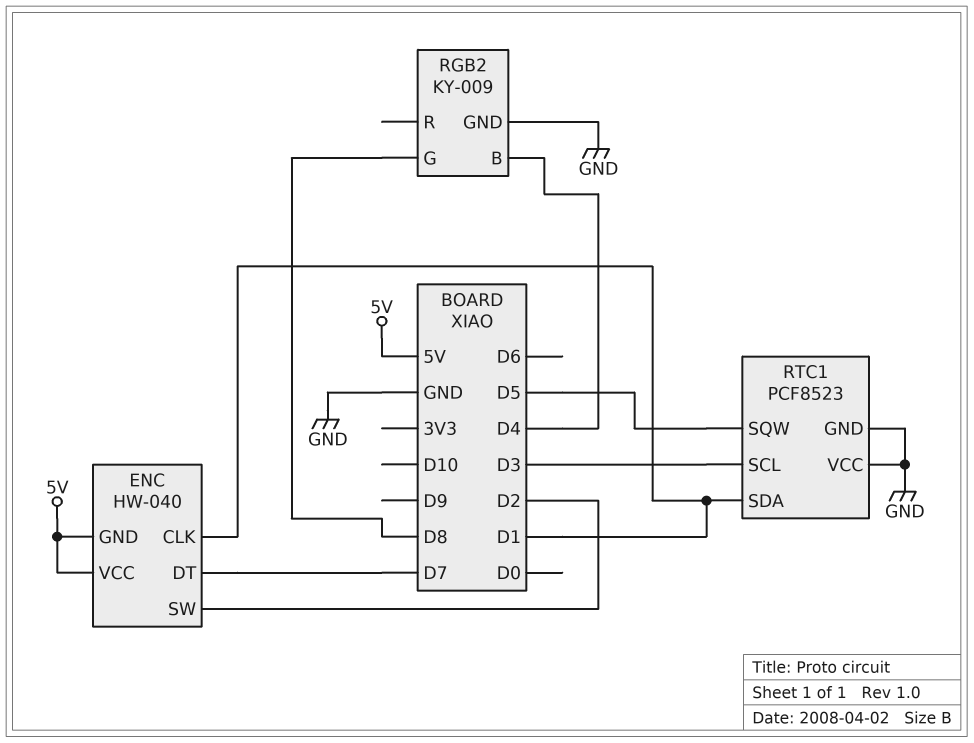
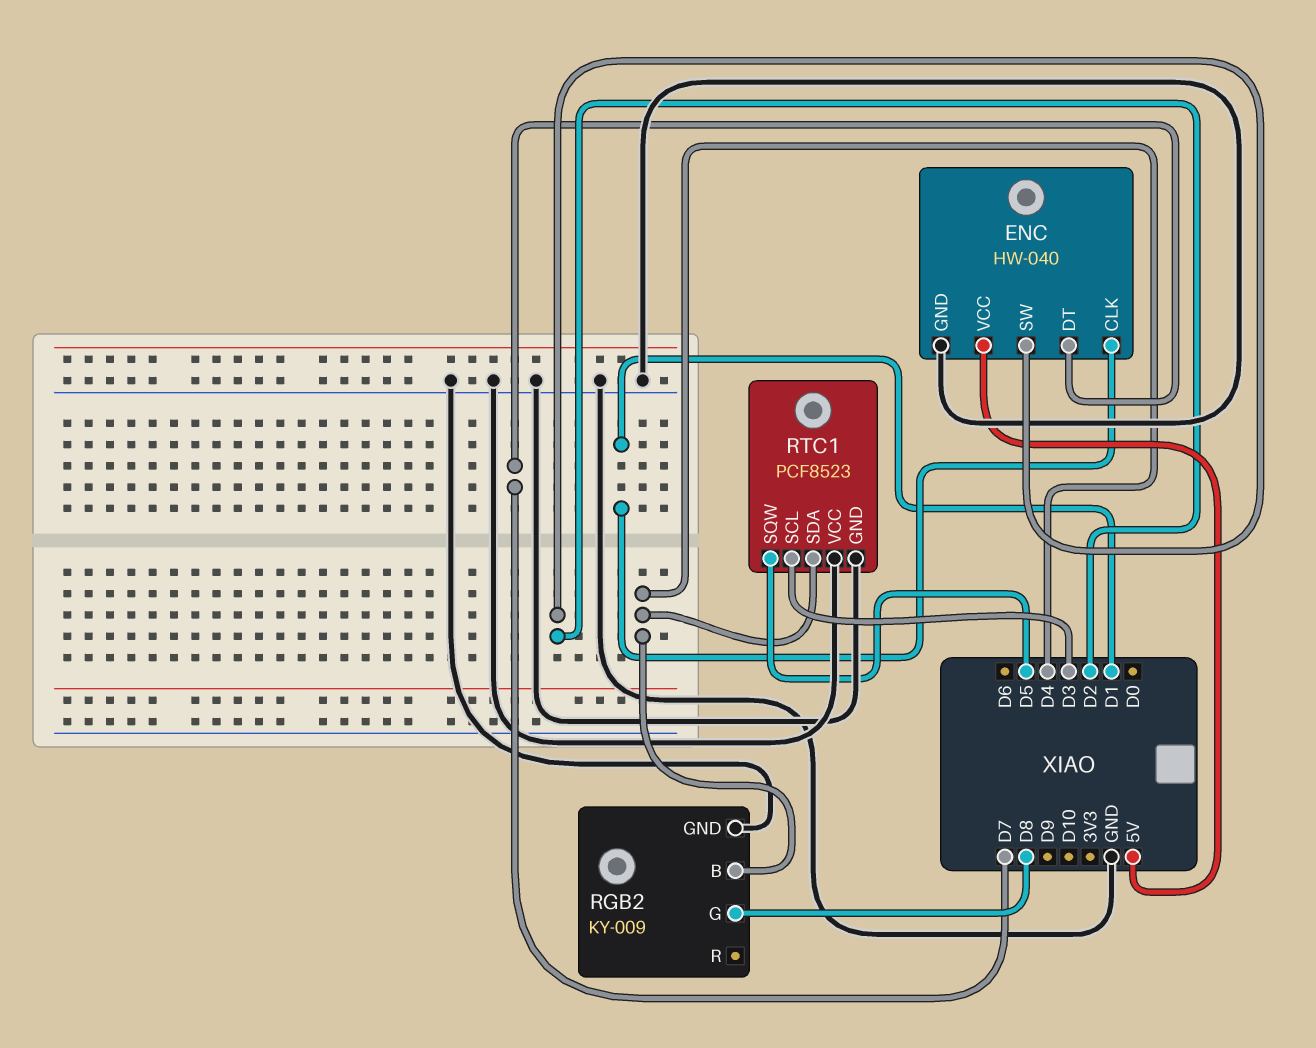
ENC pin GND: 5V -> GND
RTC1 pin SDA: D1 -> D4

